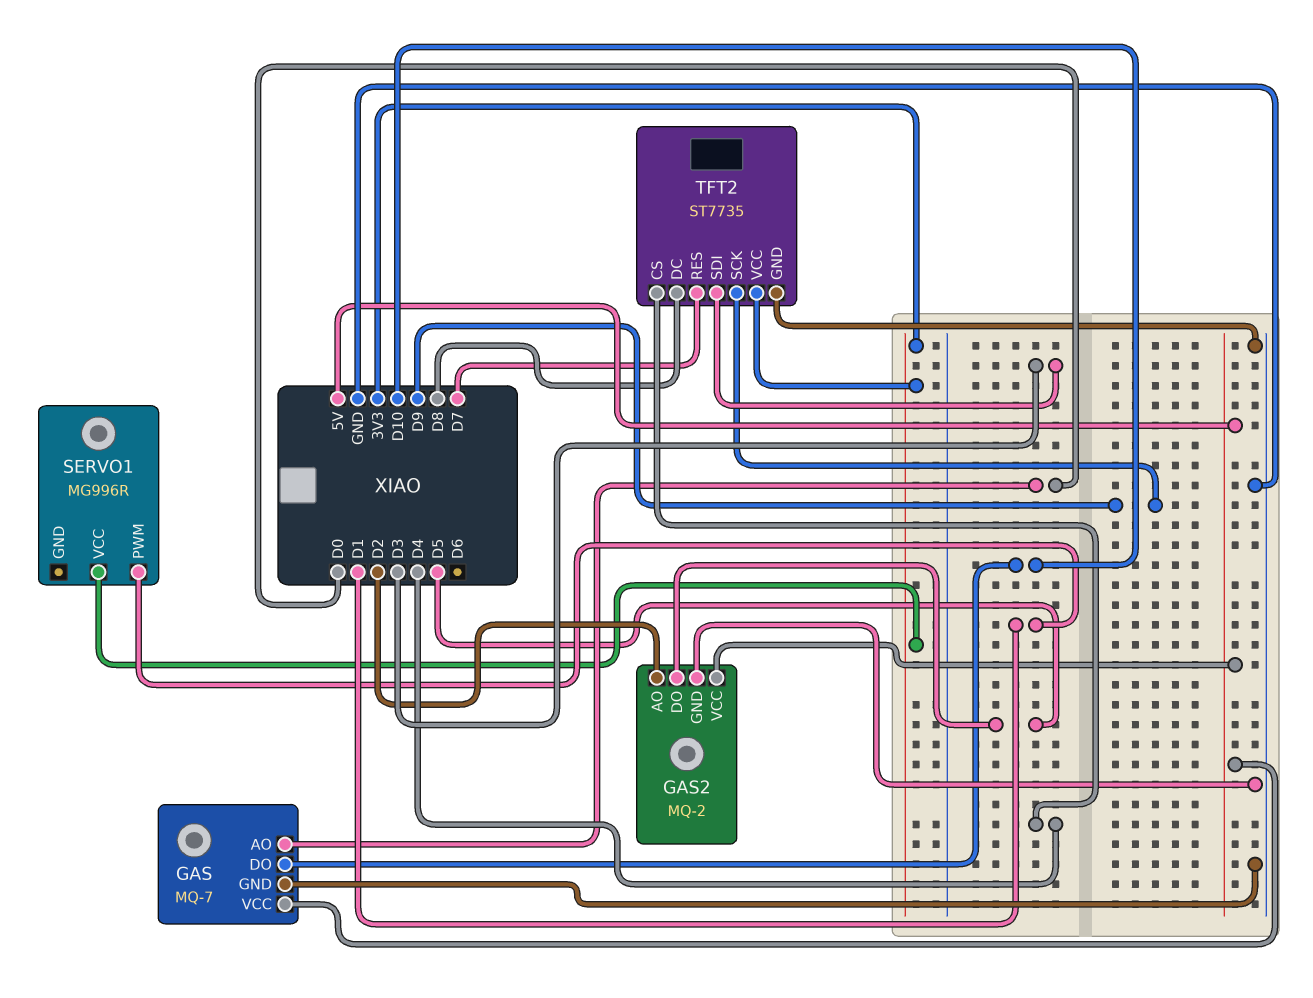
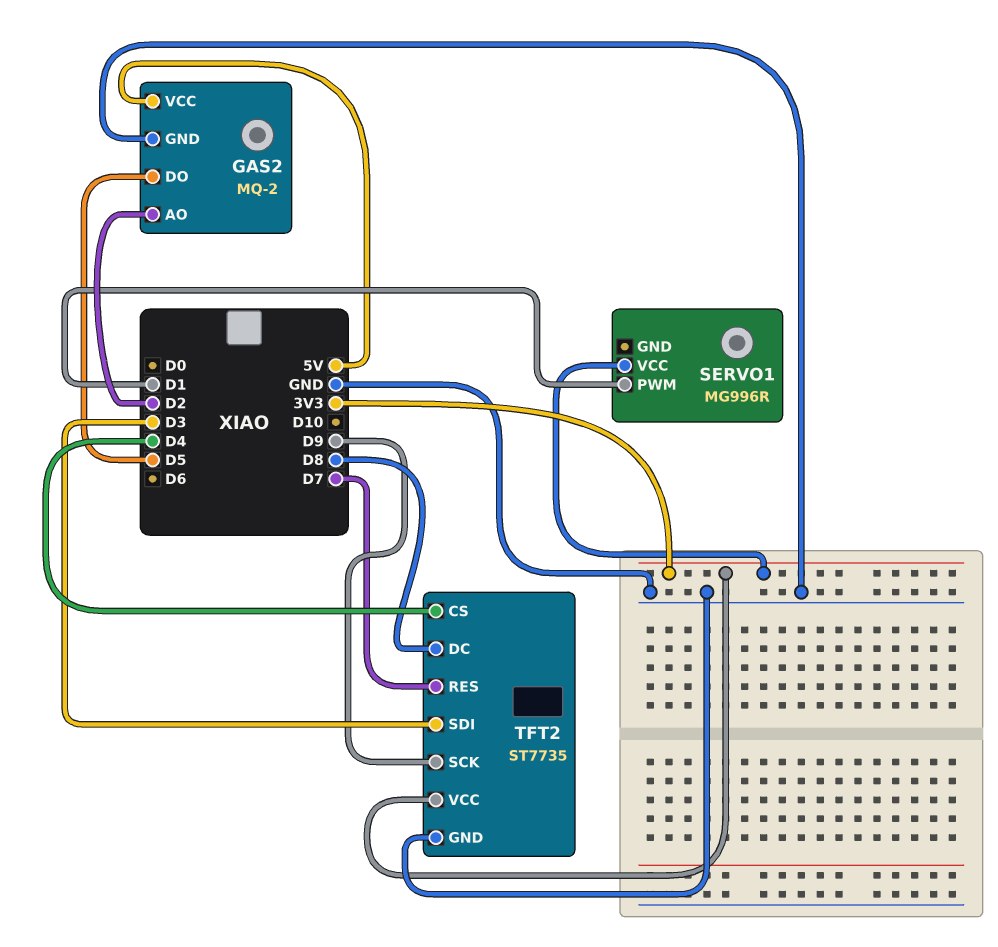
GAS: MQ-7 -> none
GAS pin AO: D0 -> none
GAS pin DO: D10 -> none
GAS pin GND: GND -> none
GAS pin VCC: 5V -> none

